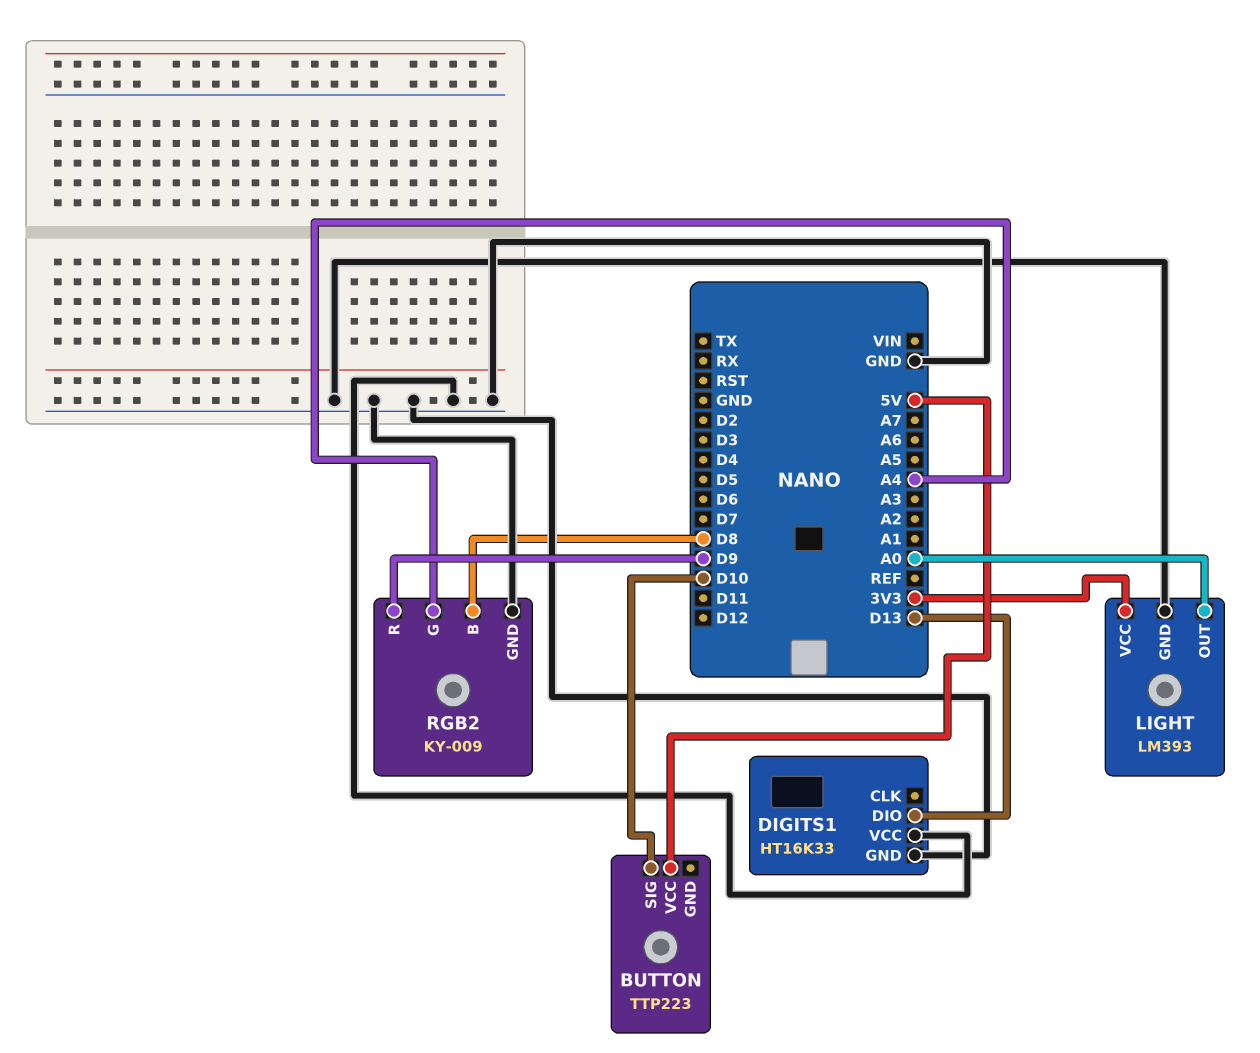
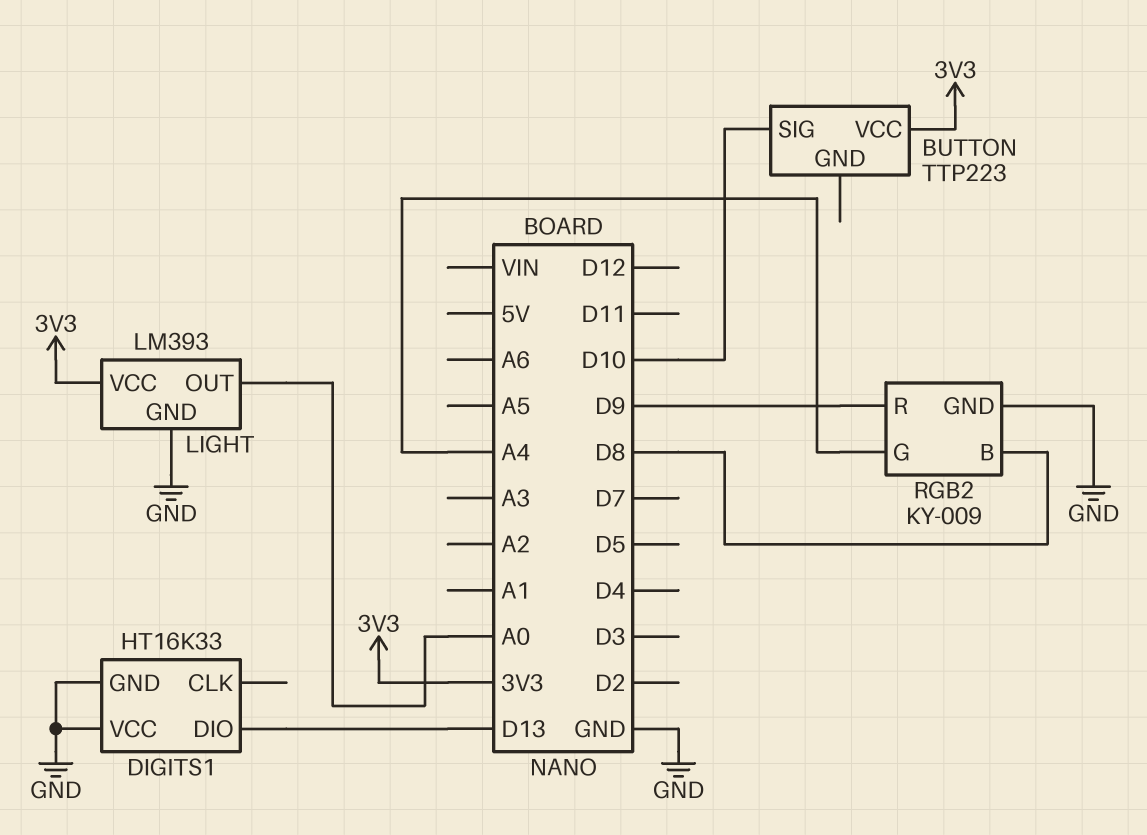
BUTTON pin VCC: 5V -> 3V3

